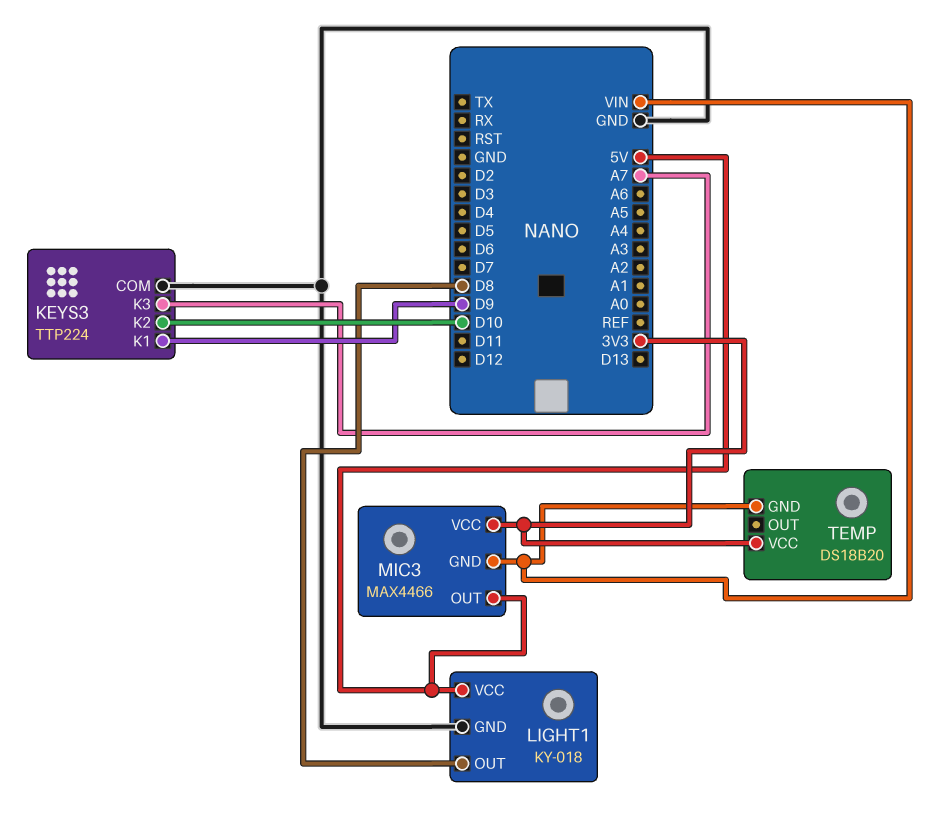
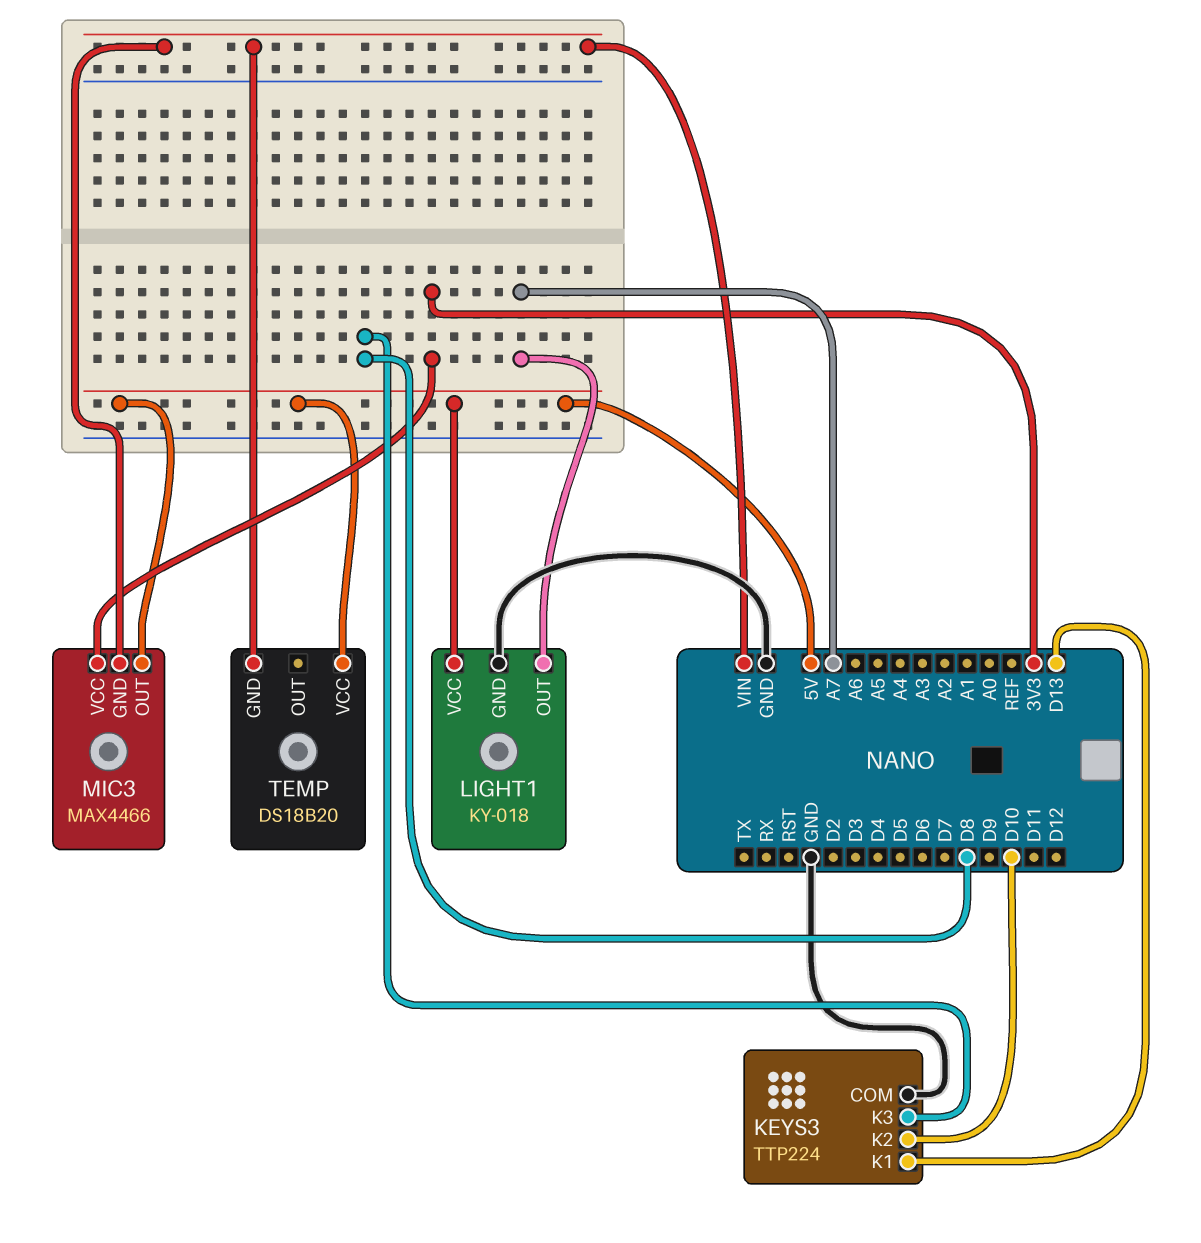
KEYS3 pin K1: D9 -> D13
KEYS3 pin K3: A7 -> D8
LIGHT1 pin OUT: D8 -> A7
TEMP pin VCC: 3V3 -> 5V

